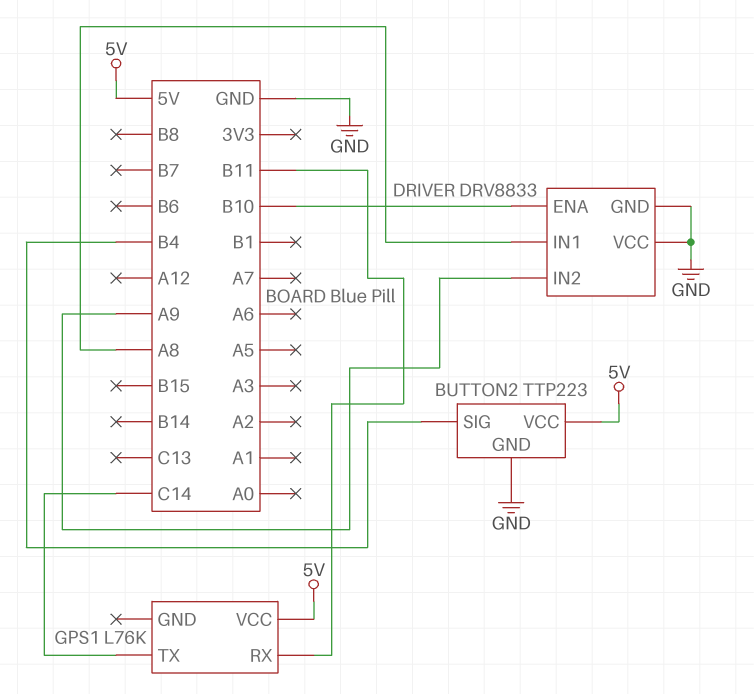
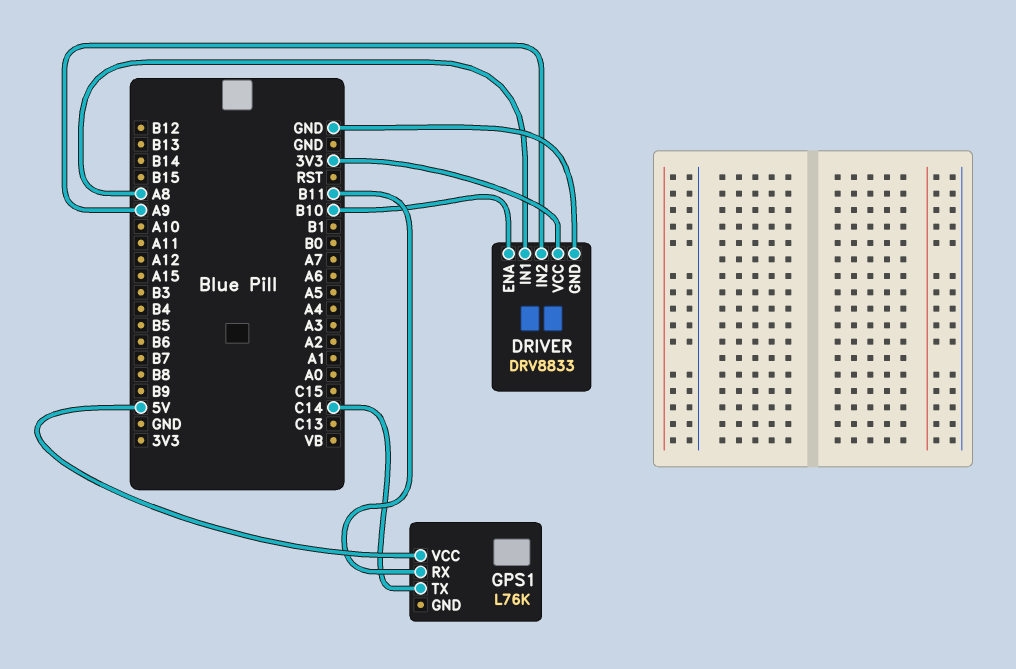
BUTTON2: TTP223 -> none
BUTTON2 pin GND: GND -> none
BUTTON2 pin SIG: B4 -> none
BUTTON2 pin VCC: 5V -> none
DRIVER pin VCC: GND -> 3V3

